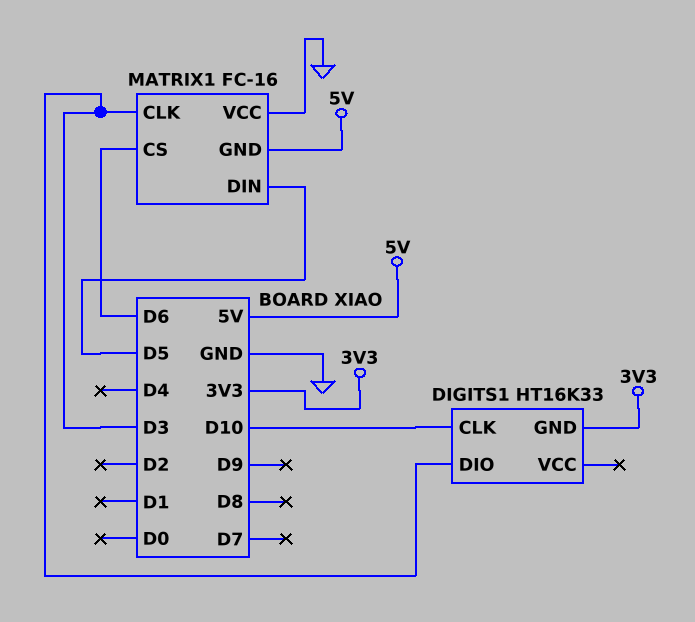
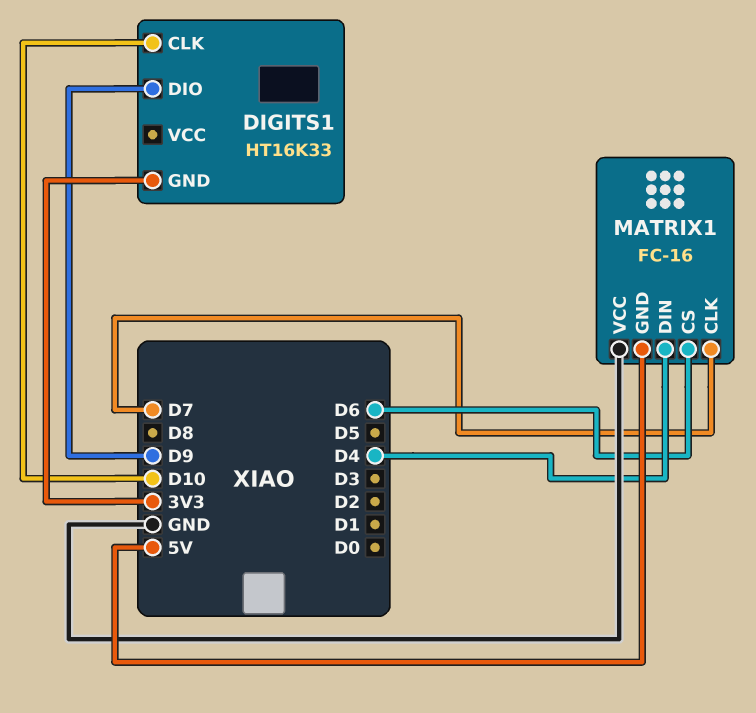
DIGITS1 pin DIO: D3 -> D9
MATRIX1 pin CLK: D3 -> D7
MATRIX1 pin DIN: D5 -> D4

